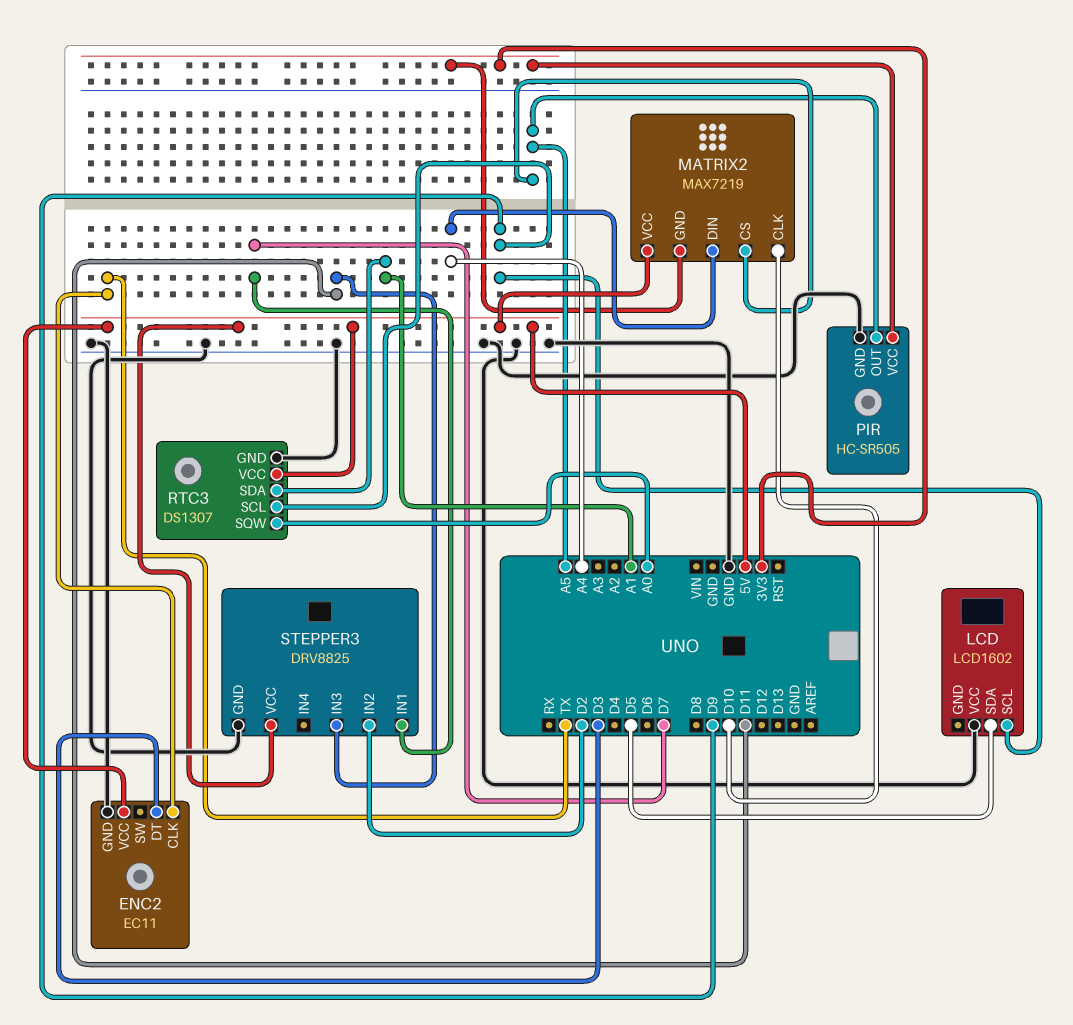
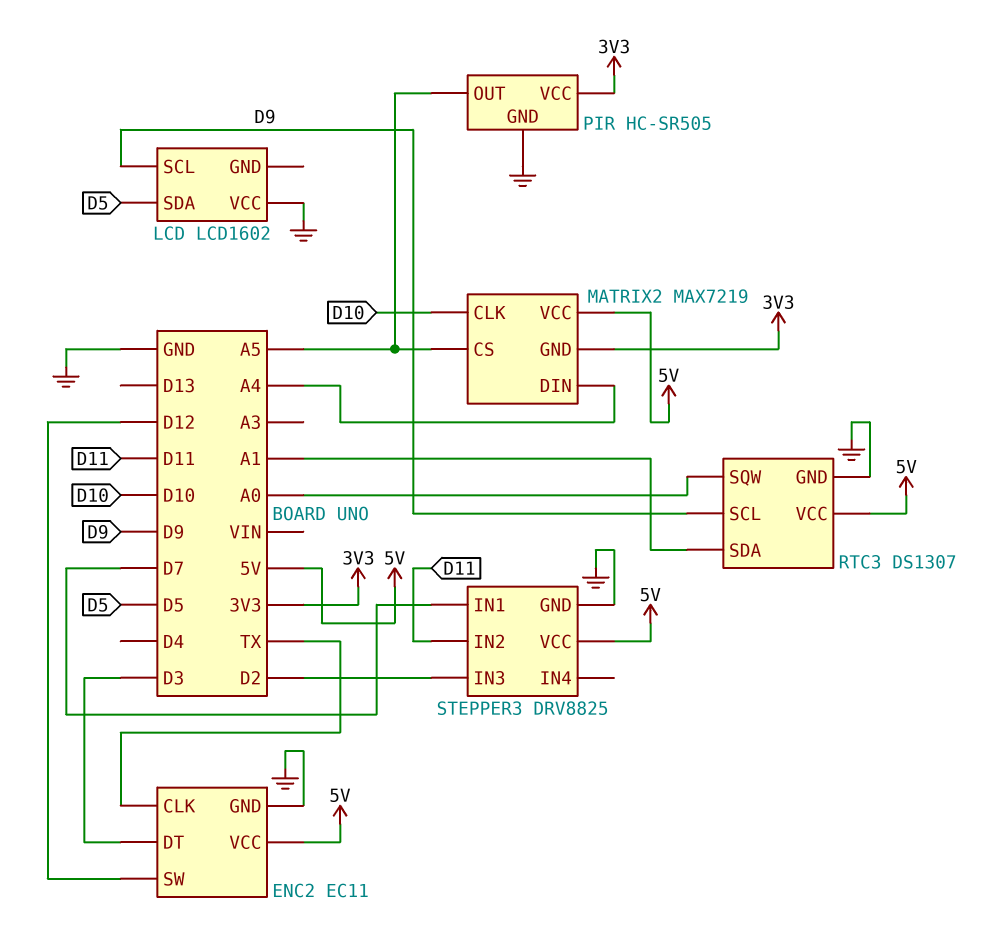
ENC2 pin SW: none -> D12
STEPPER3 pin IN2: D2 -> D11
STEPPER3 pin IN3: D11 -> D2

